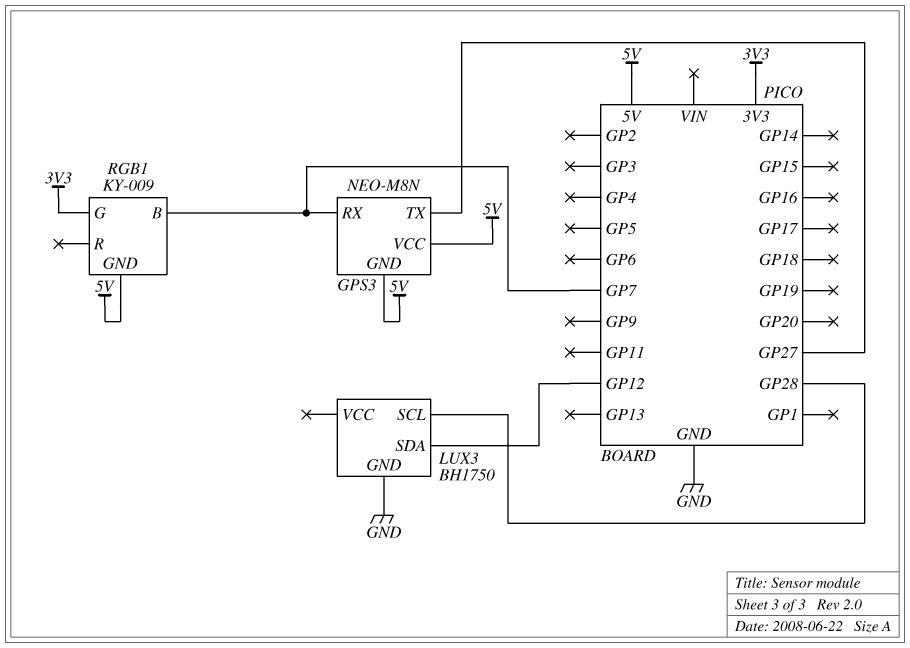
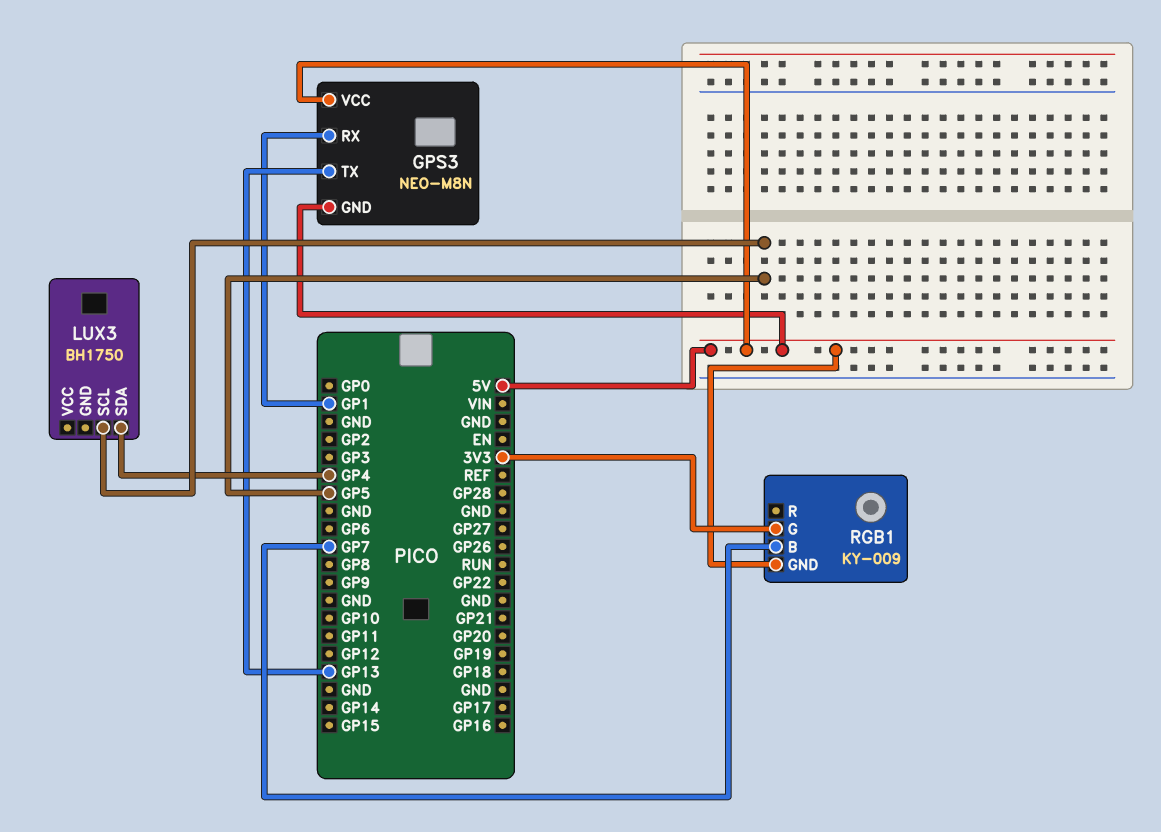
GPS3 pin RX: GP7 -> GP1
GPS3 pin TX: GP27 -> GP13
LUX3 pin GND: GND -> none
LUX3 pin SCL: GP28 -> GP5
LUX3 pin SDA: GP12 -> GP4

